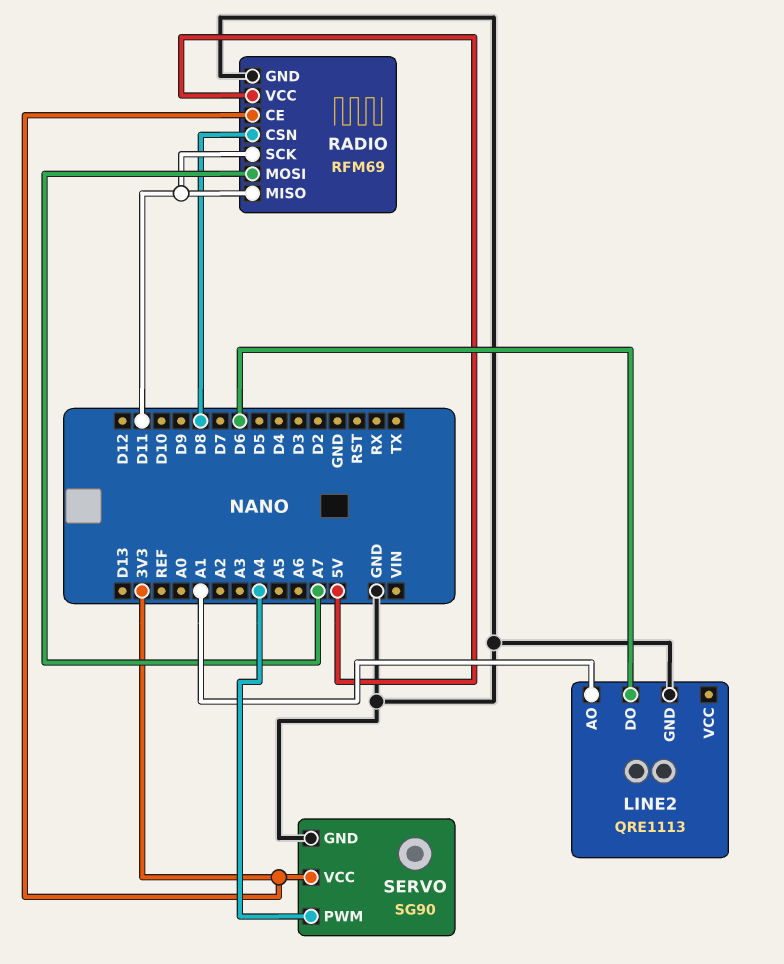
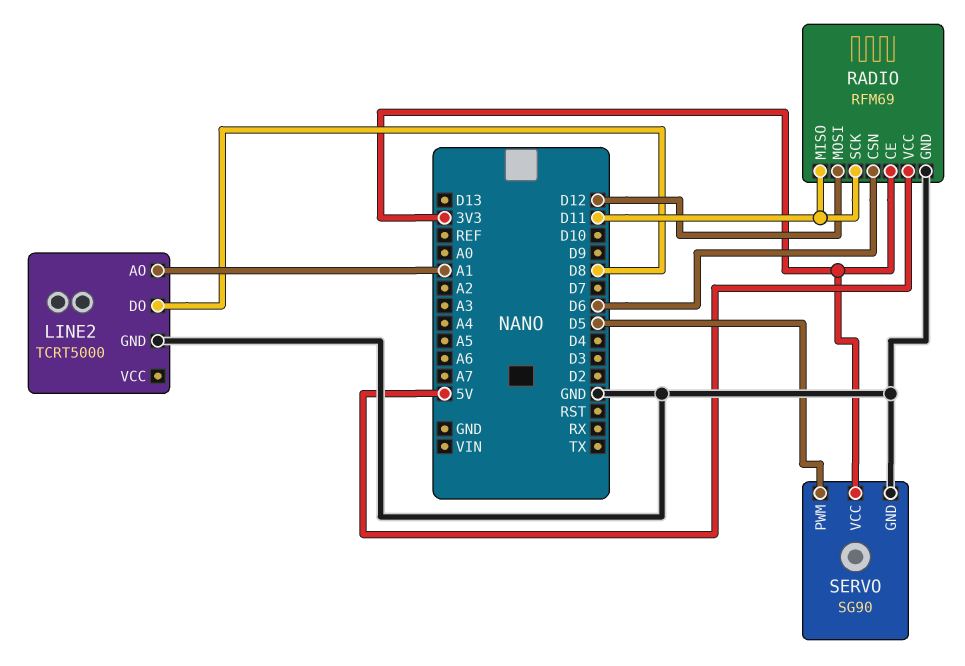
LINE2: QRE1113 -> TCRT5000
LINE2 pin DO: D6 -> D8
RADIO pin CSN: D8 -> D6
RADIO pin MOSI: A7 -> D12
SERVO pin PWM: A4 -> D5

